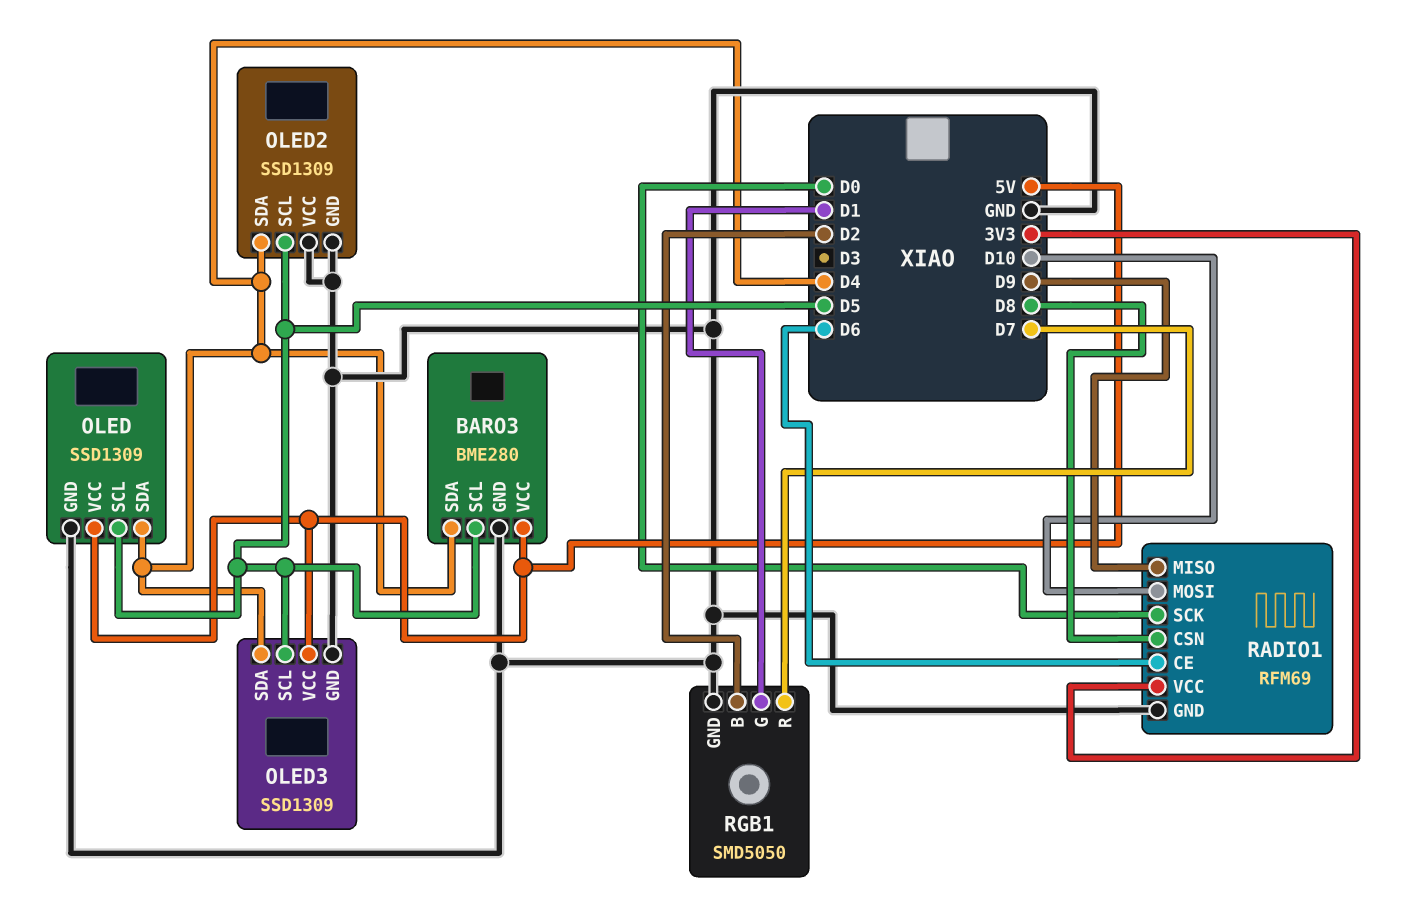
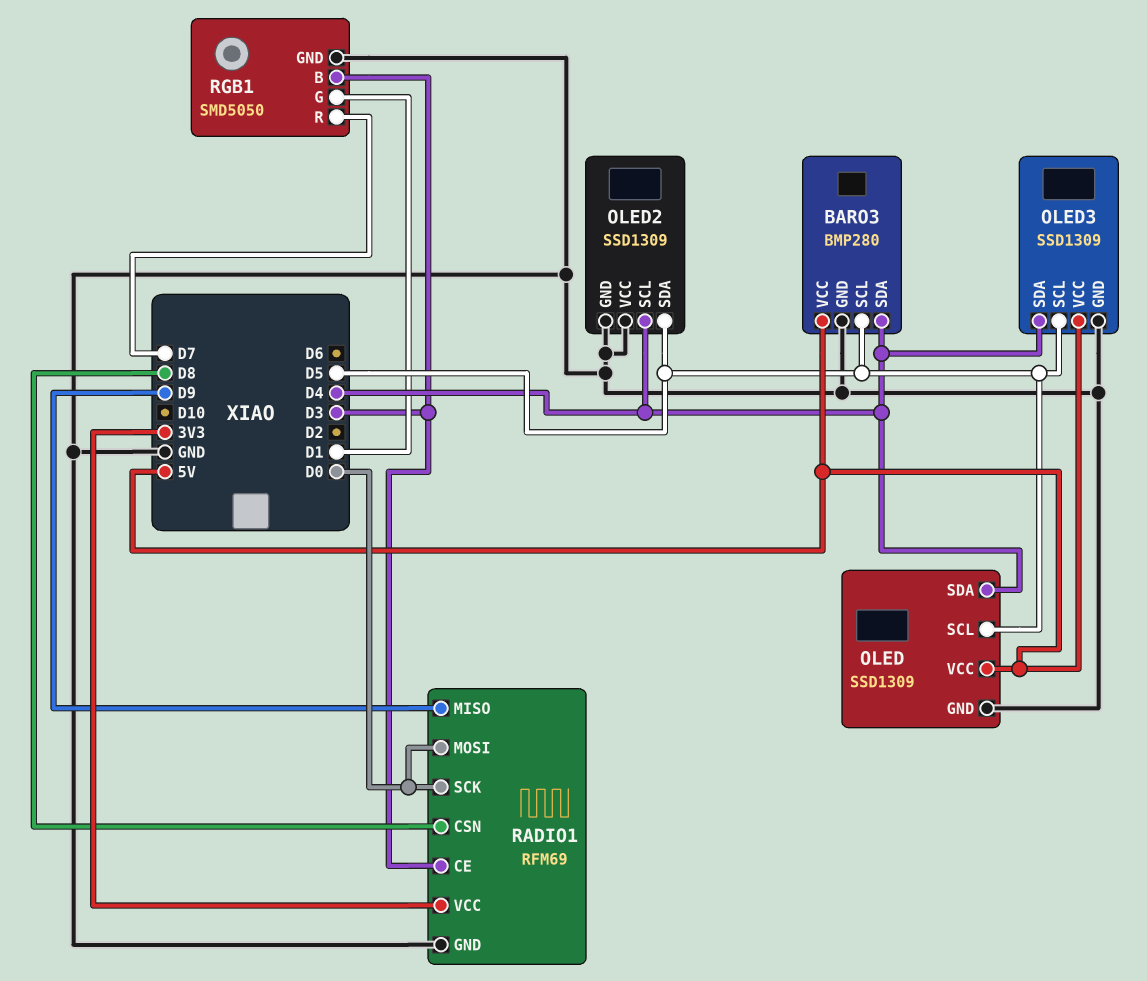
BARO3: BME280 -> BMP280
OLED2 pin SCL: D5 -> D4
OLED2 pin SDA: D4 -> D5
RADIO1 pin CE: D6 -> D3
RADIO1 pin MOSI: D10 -> D0
RGB1 pin B: D2 -> D3

